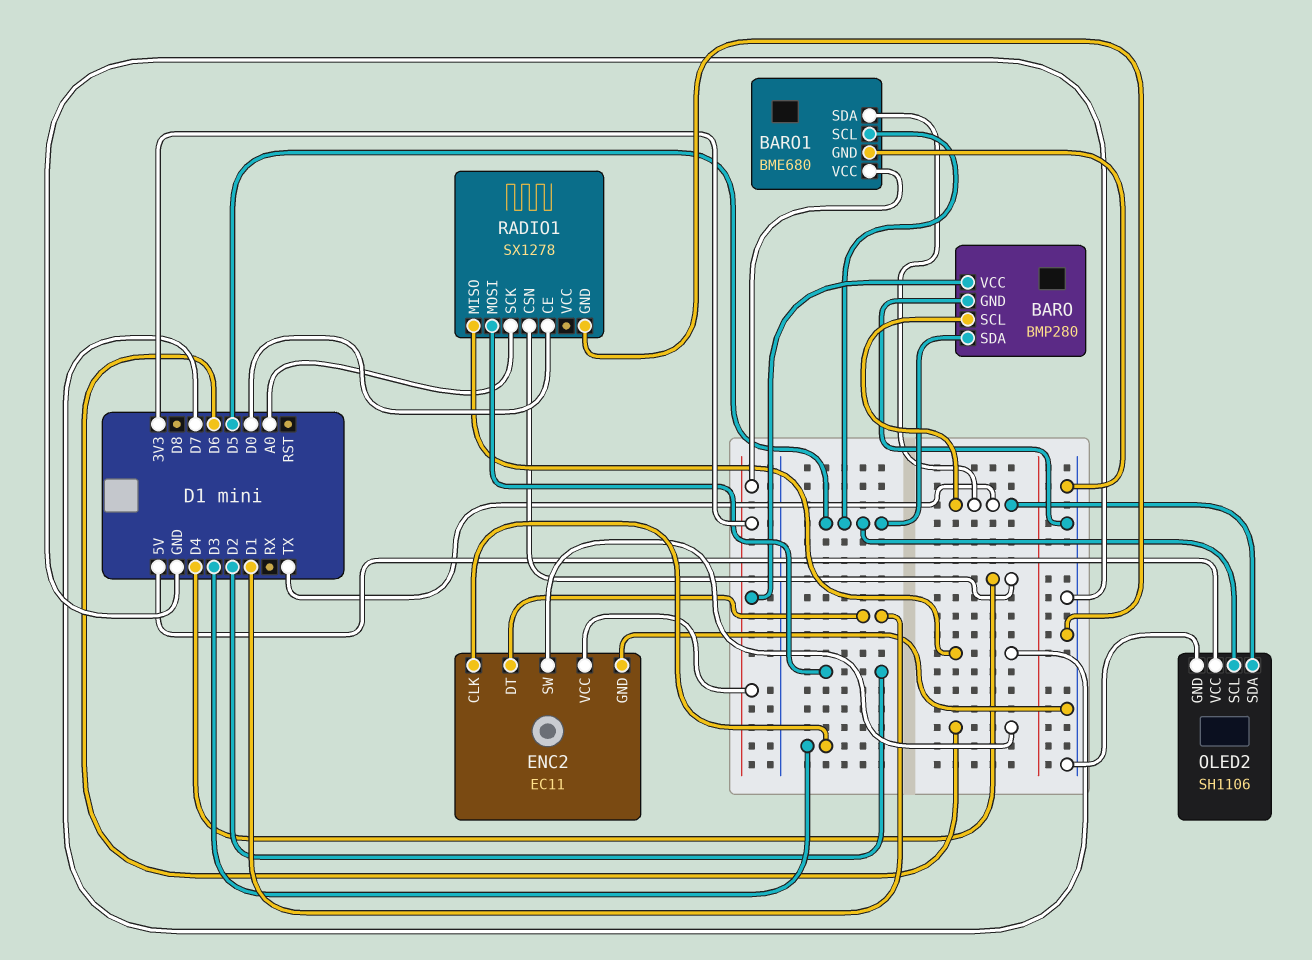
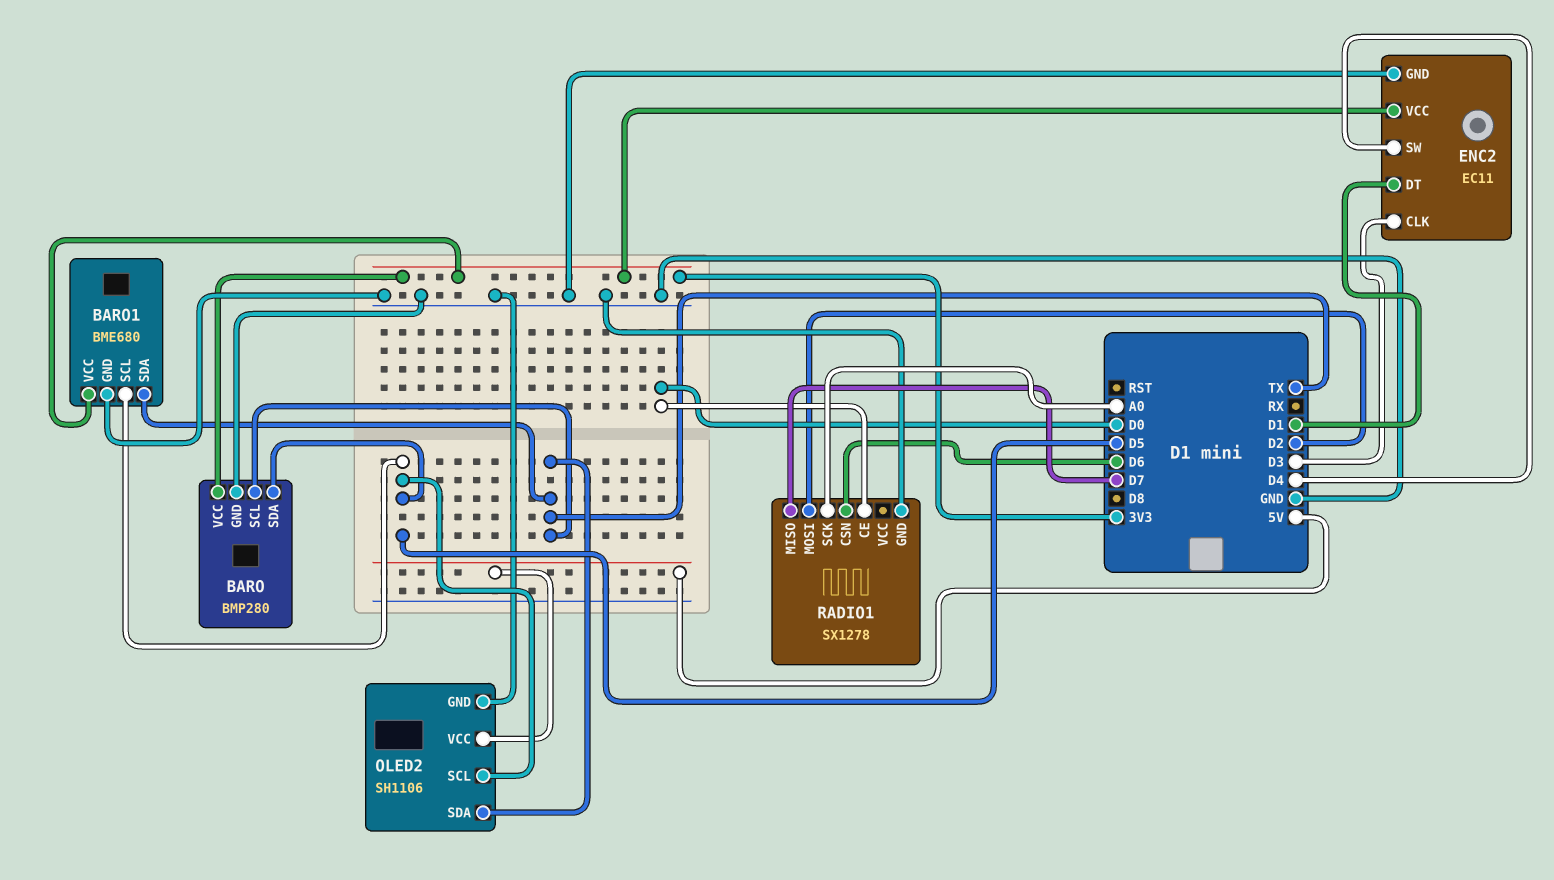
ENC2 pin SW: D6 -> D4
RADIO1 pin CSN: D4 -> D6

